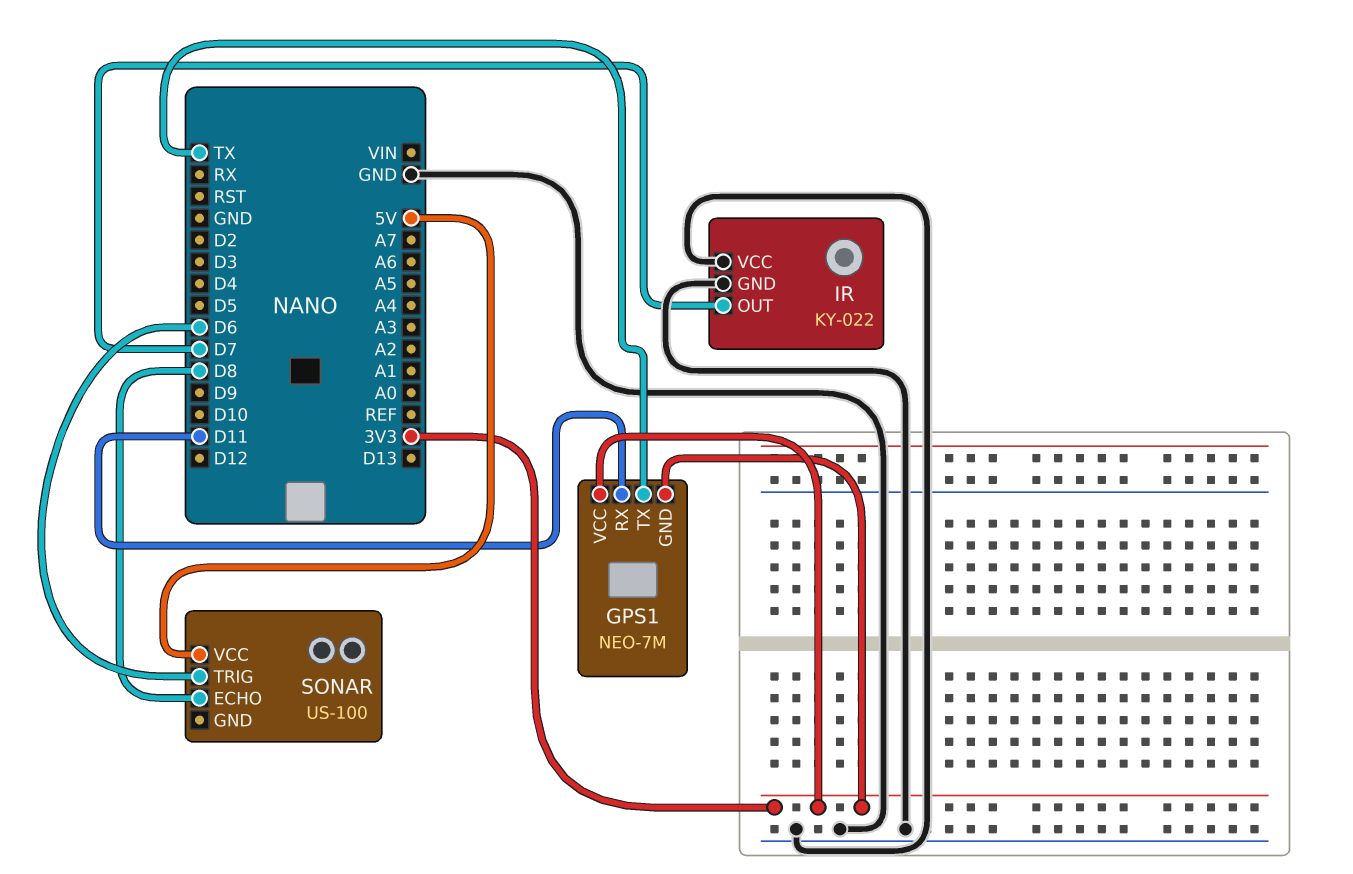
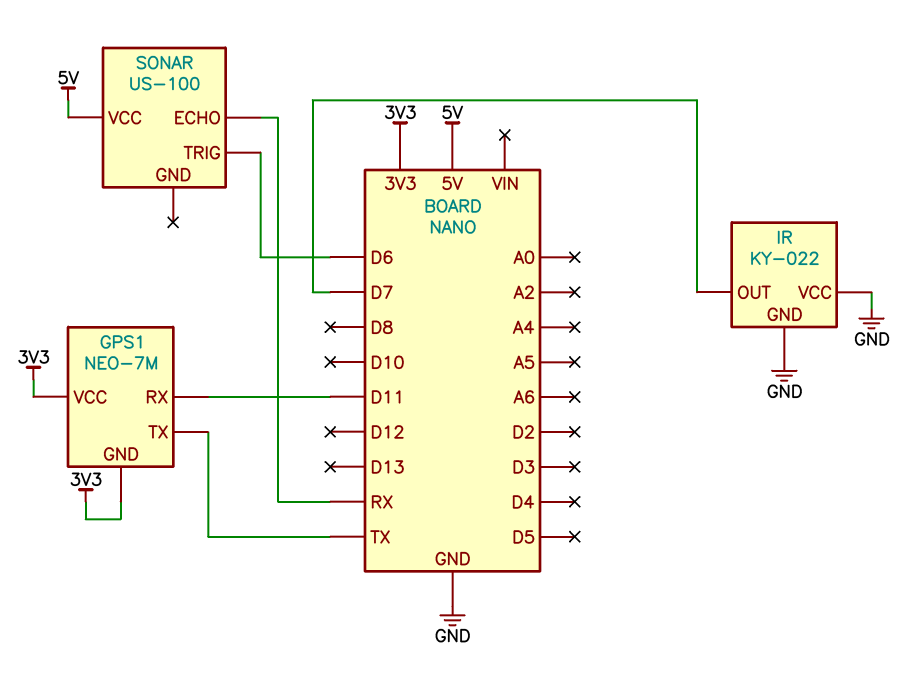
SONAR pin ECHO: D8 -> RX

